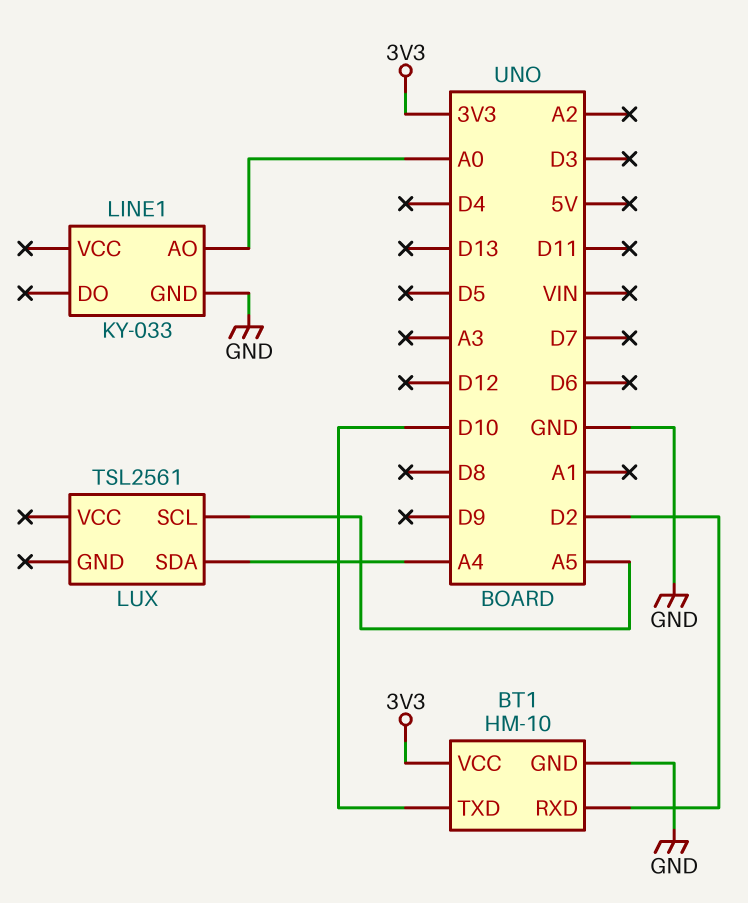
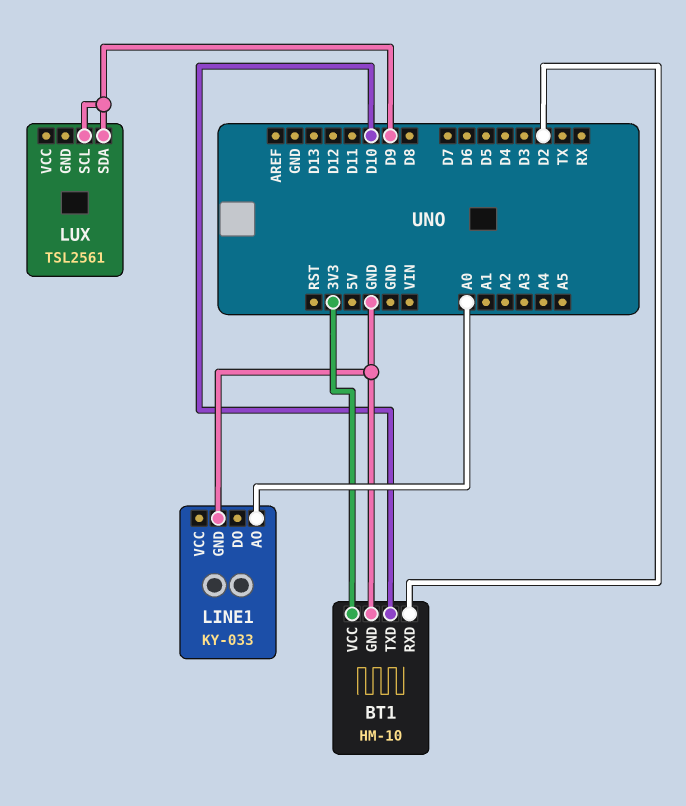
LUX pin SCL: A5 -> D9
LUX pin SDA: A4 -> D9

